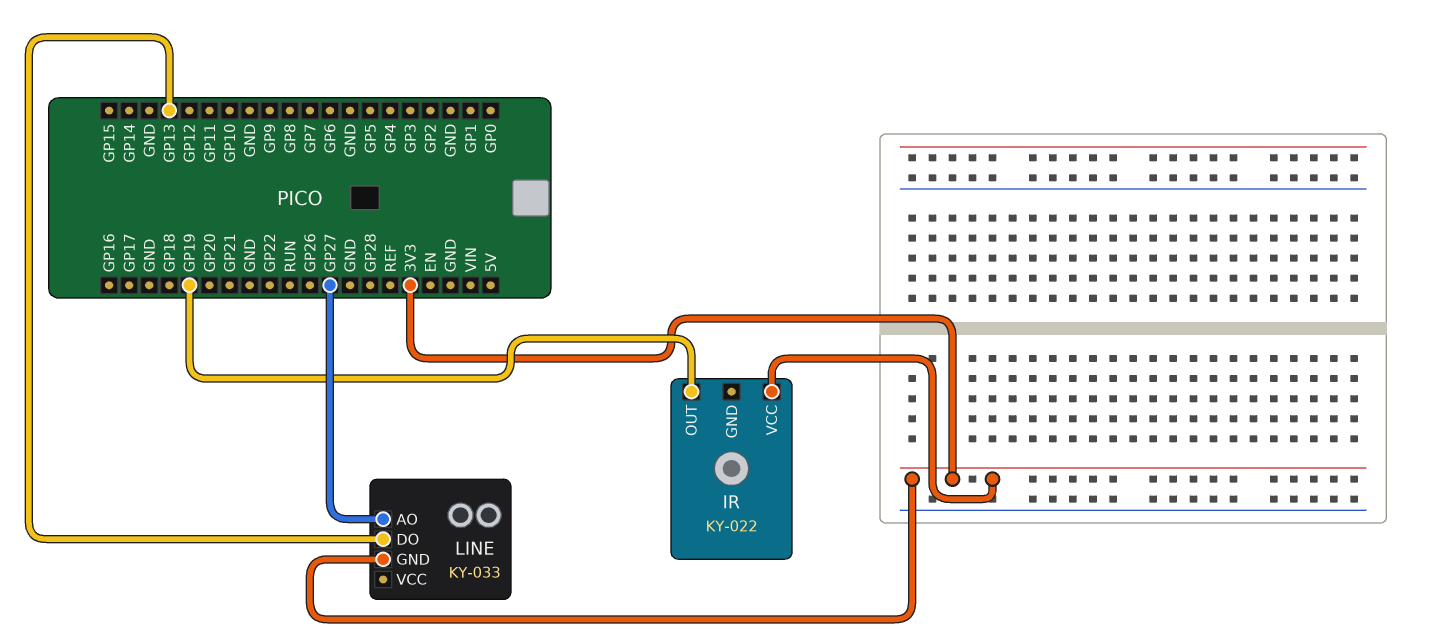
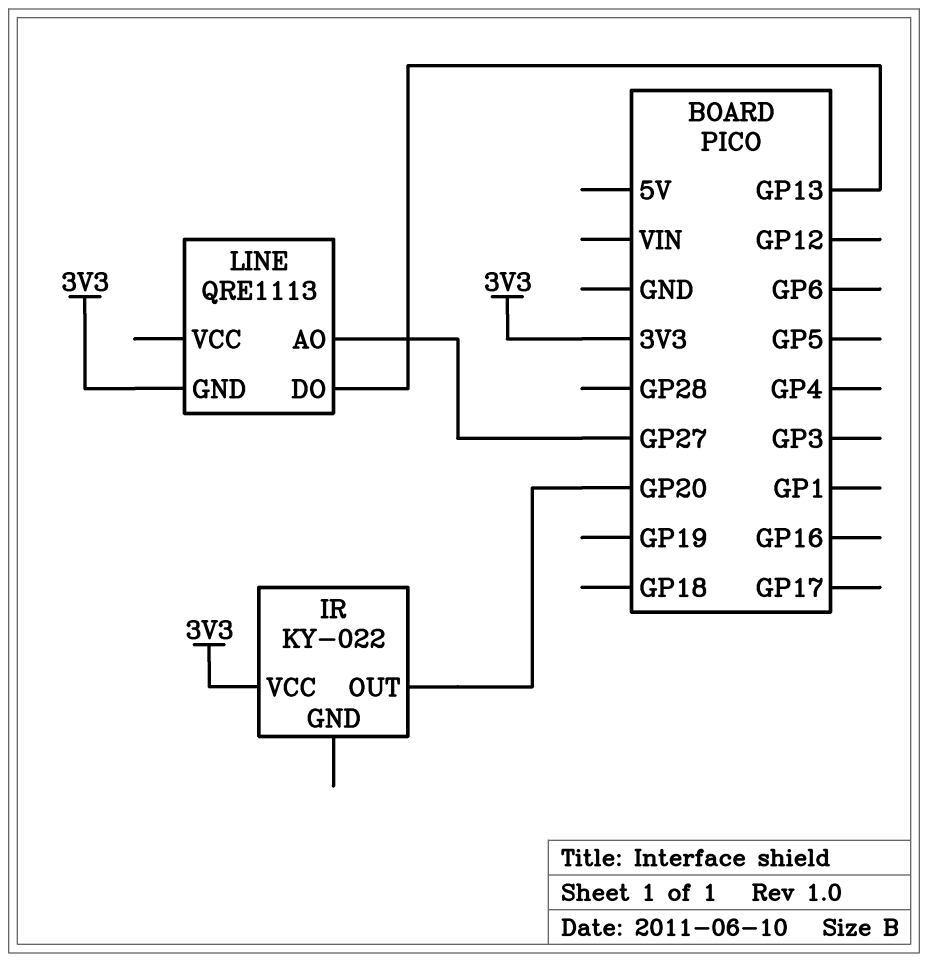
IR pin OUT: GP19 -> GP20
LINE: KY-033 -> QRE1113

